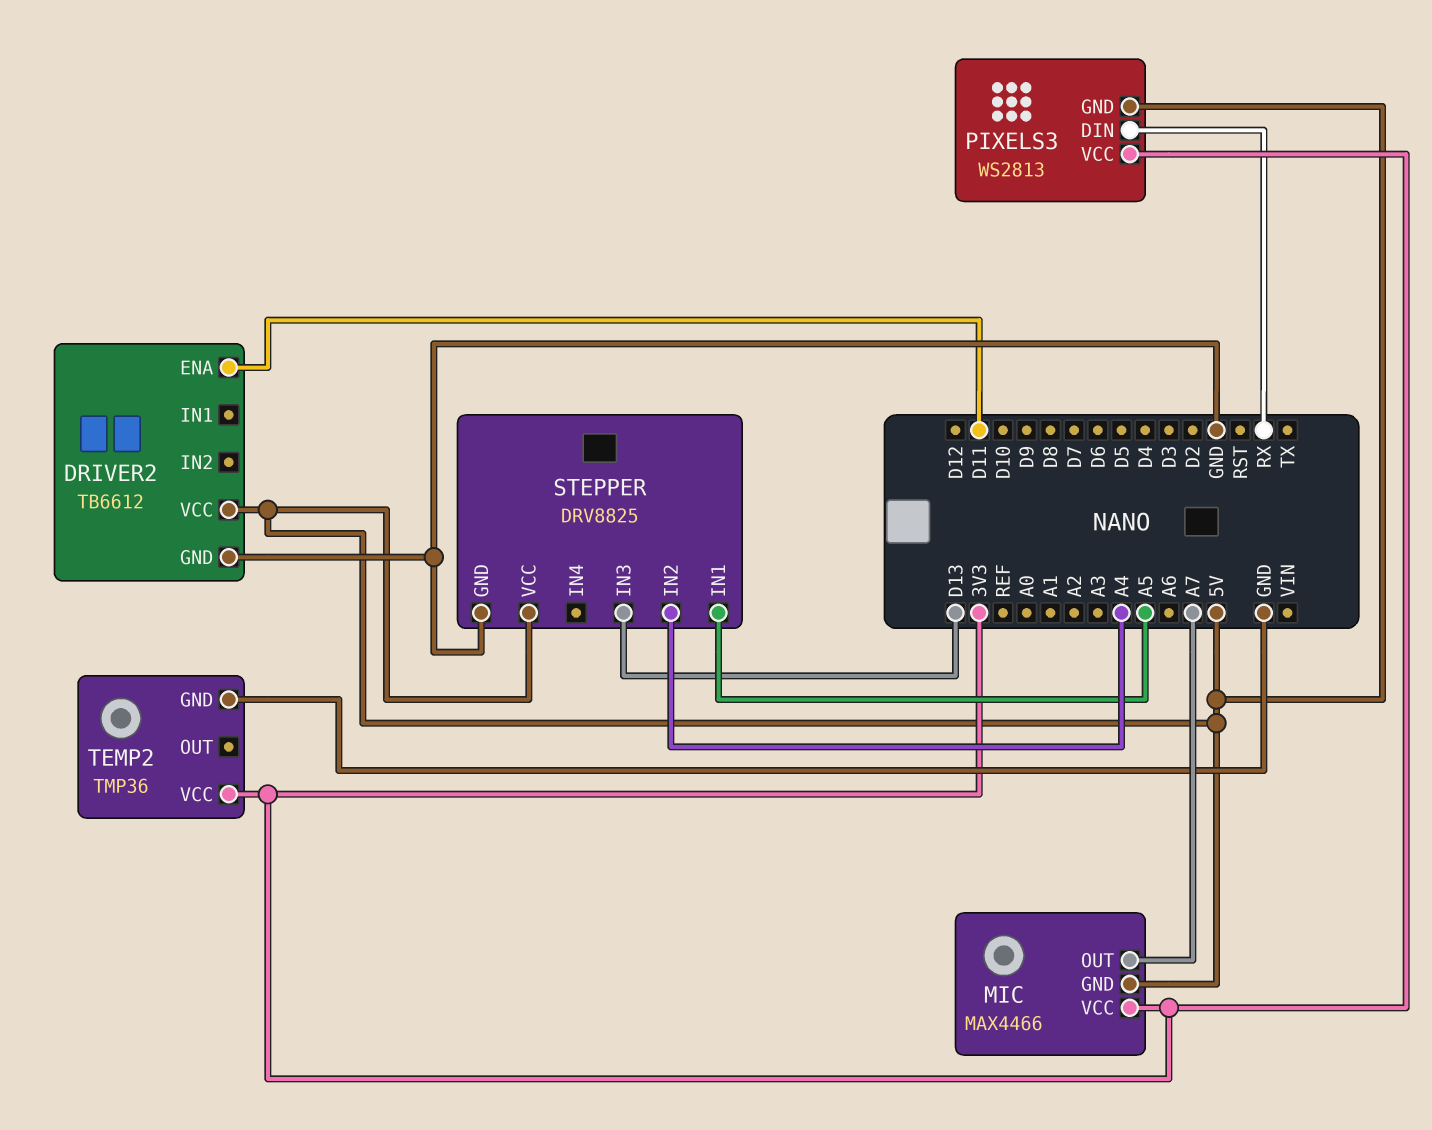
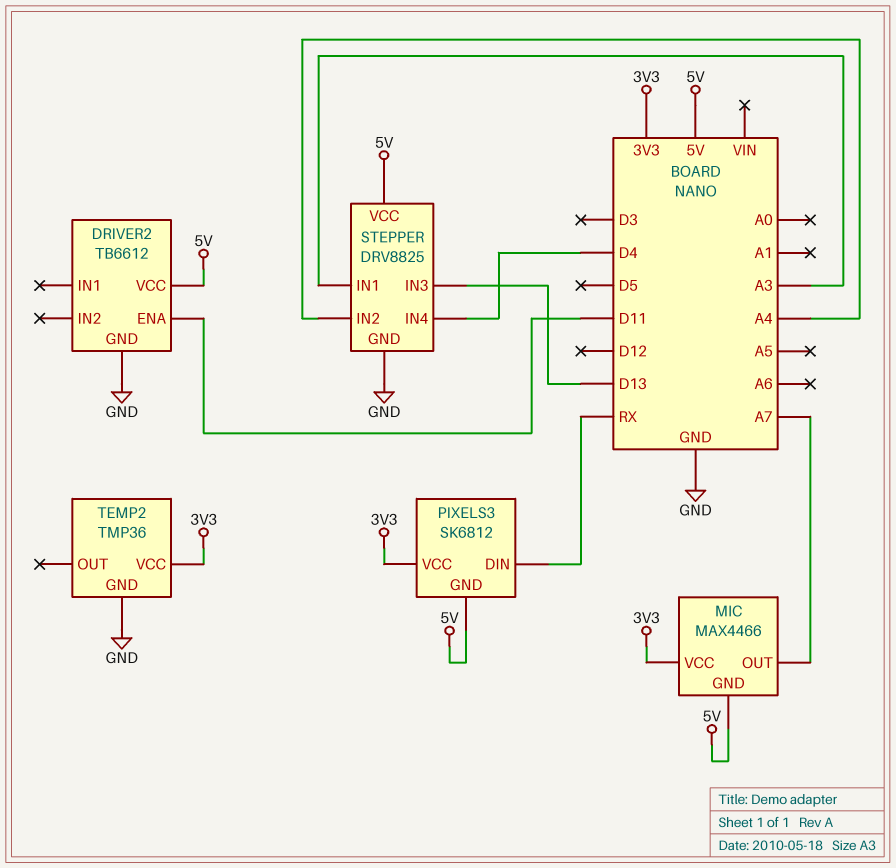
PIXELS3: WS2813 -> SK6812
STEPPER pin IN1: A5 -> A3
STEPPER pin IN4: none -> D4

